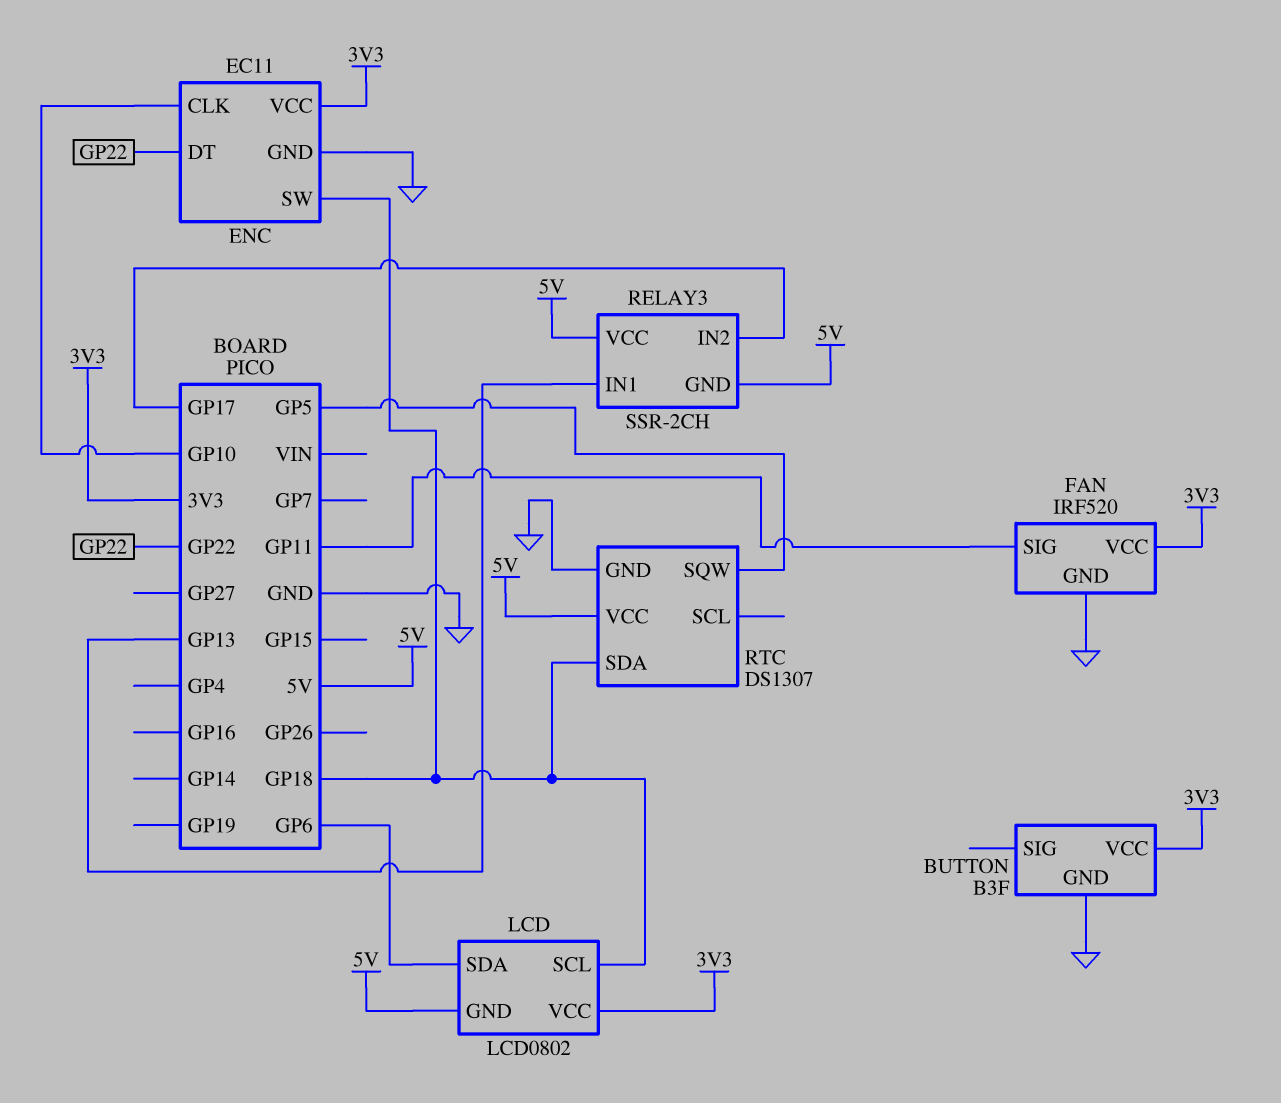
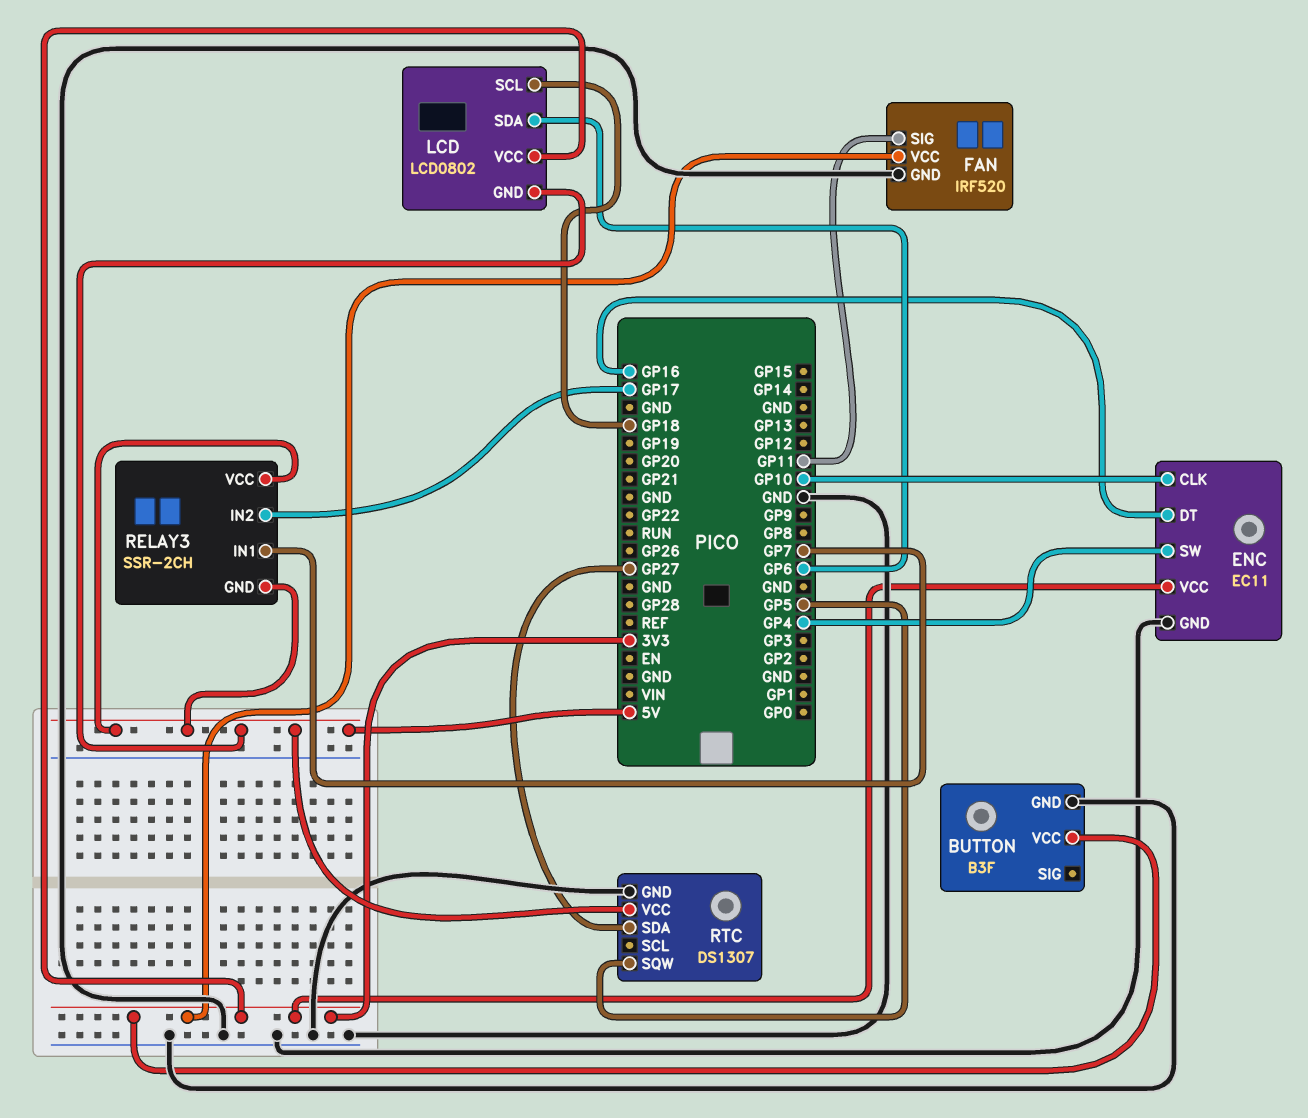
ENC pin DT: GP22 -> GP16
ENC pin SW: GP18 -> GP4
RELAY3 pin IN1: GP13 -> GP7
RTC pin SDA: GP18 -> GP27

